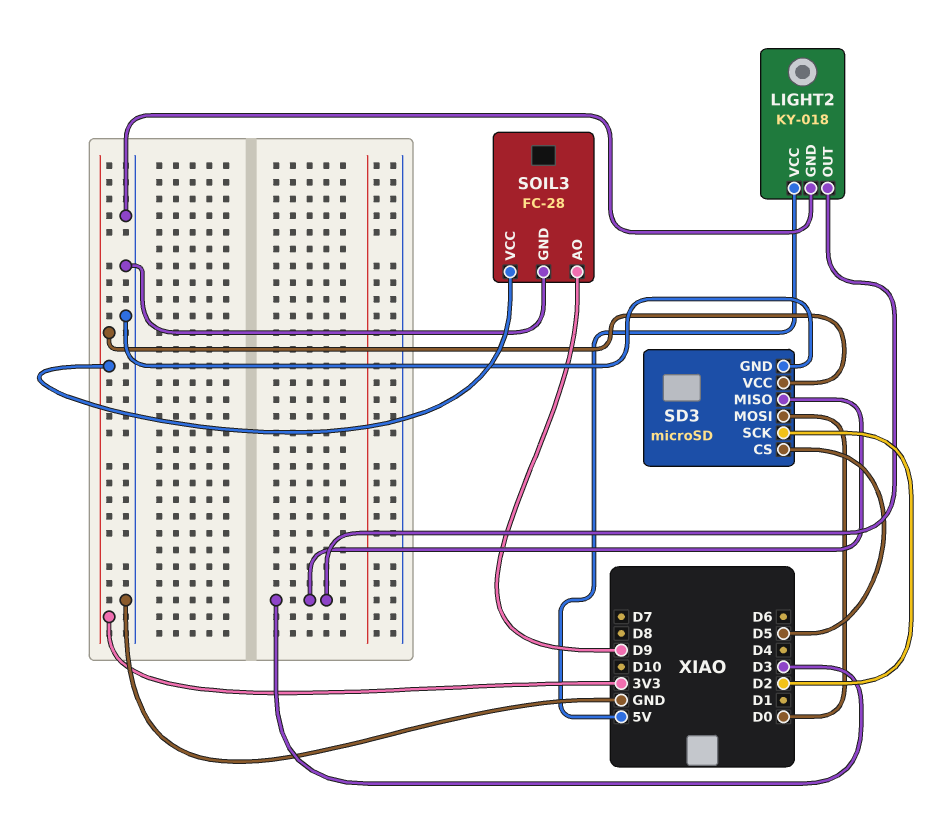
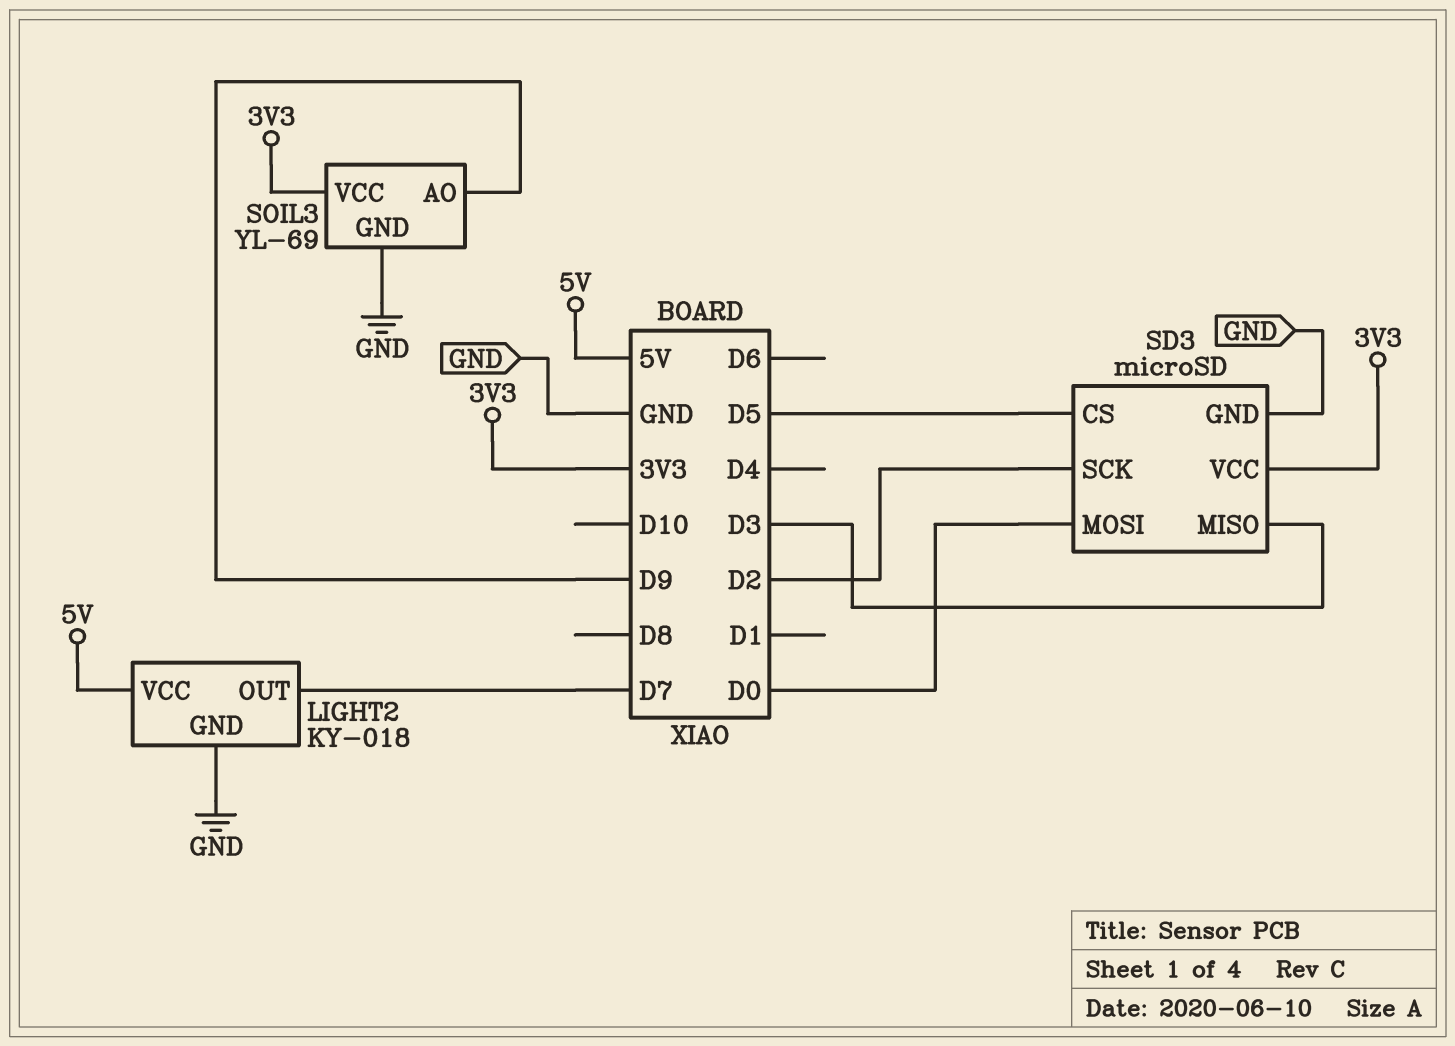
LIGHT2 pin OUT: D3 -> D7
SOIL3: FC-28 -> YL-69

